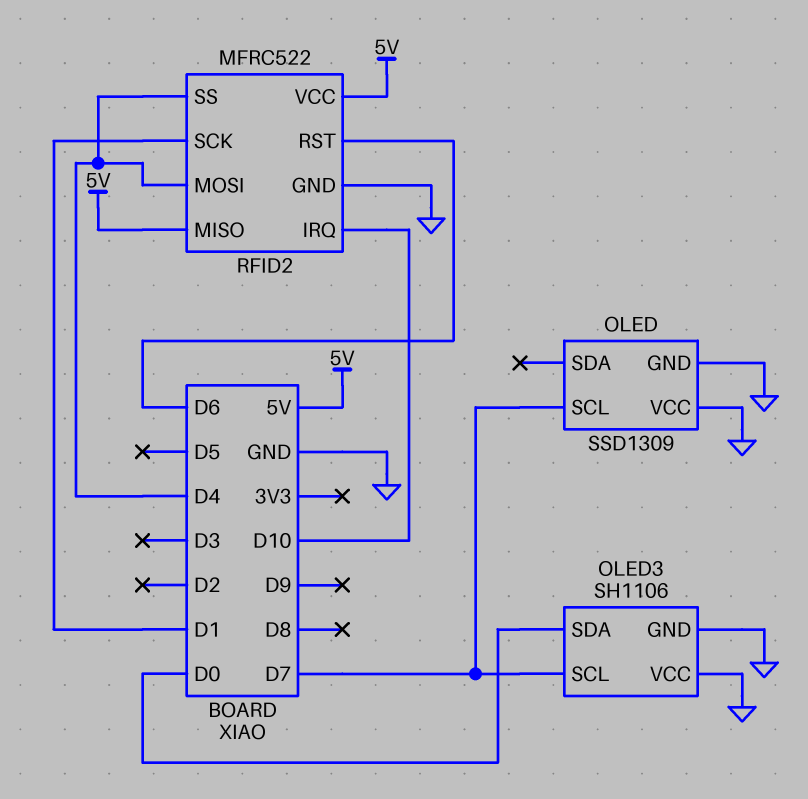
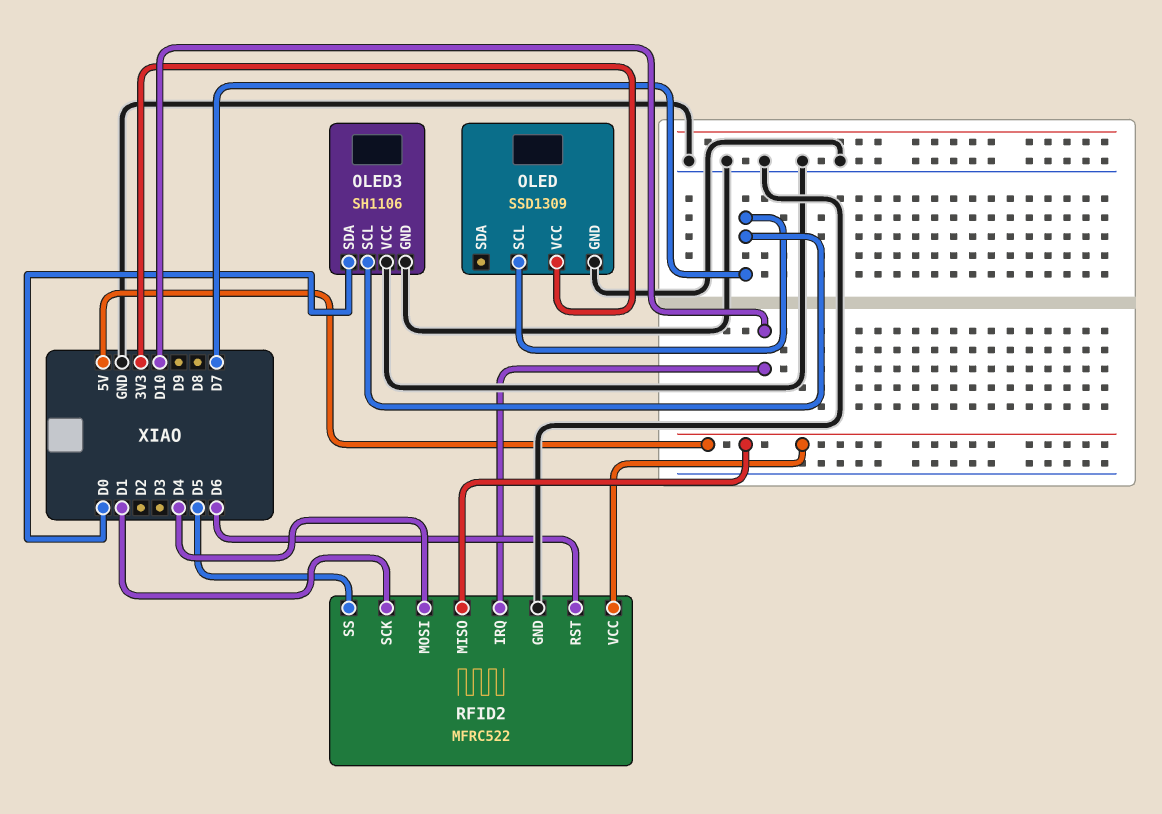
OLED pin VCC: GND -> 3V3
RFID2 pin SS: D4 -> D5

